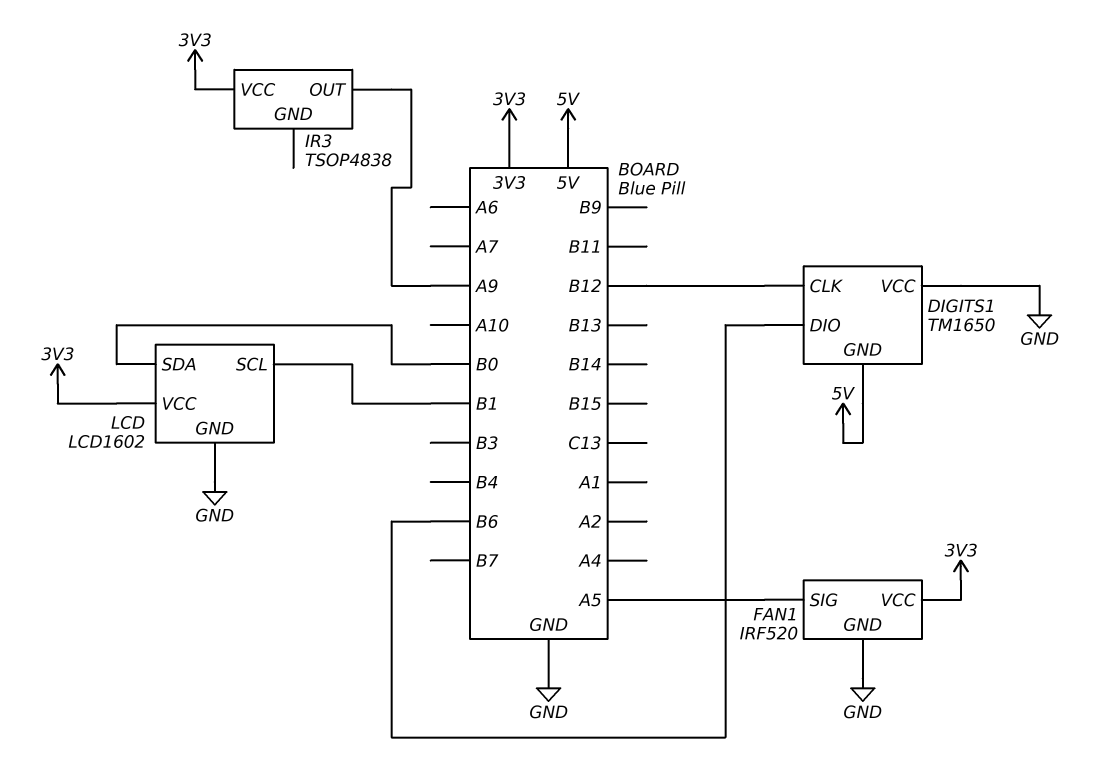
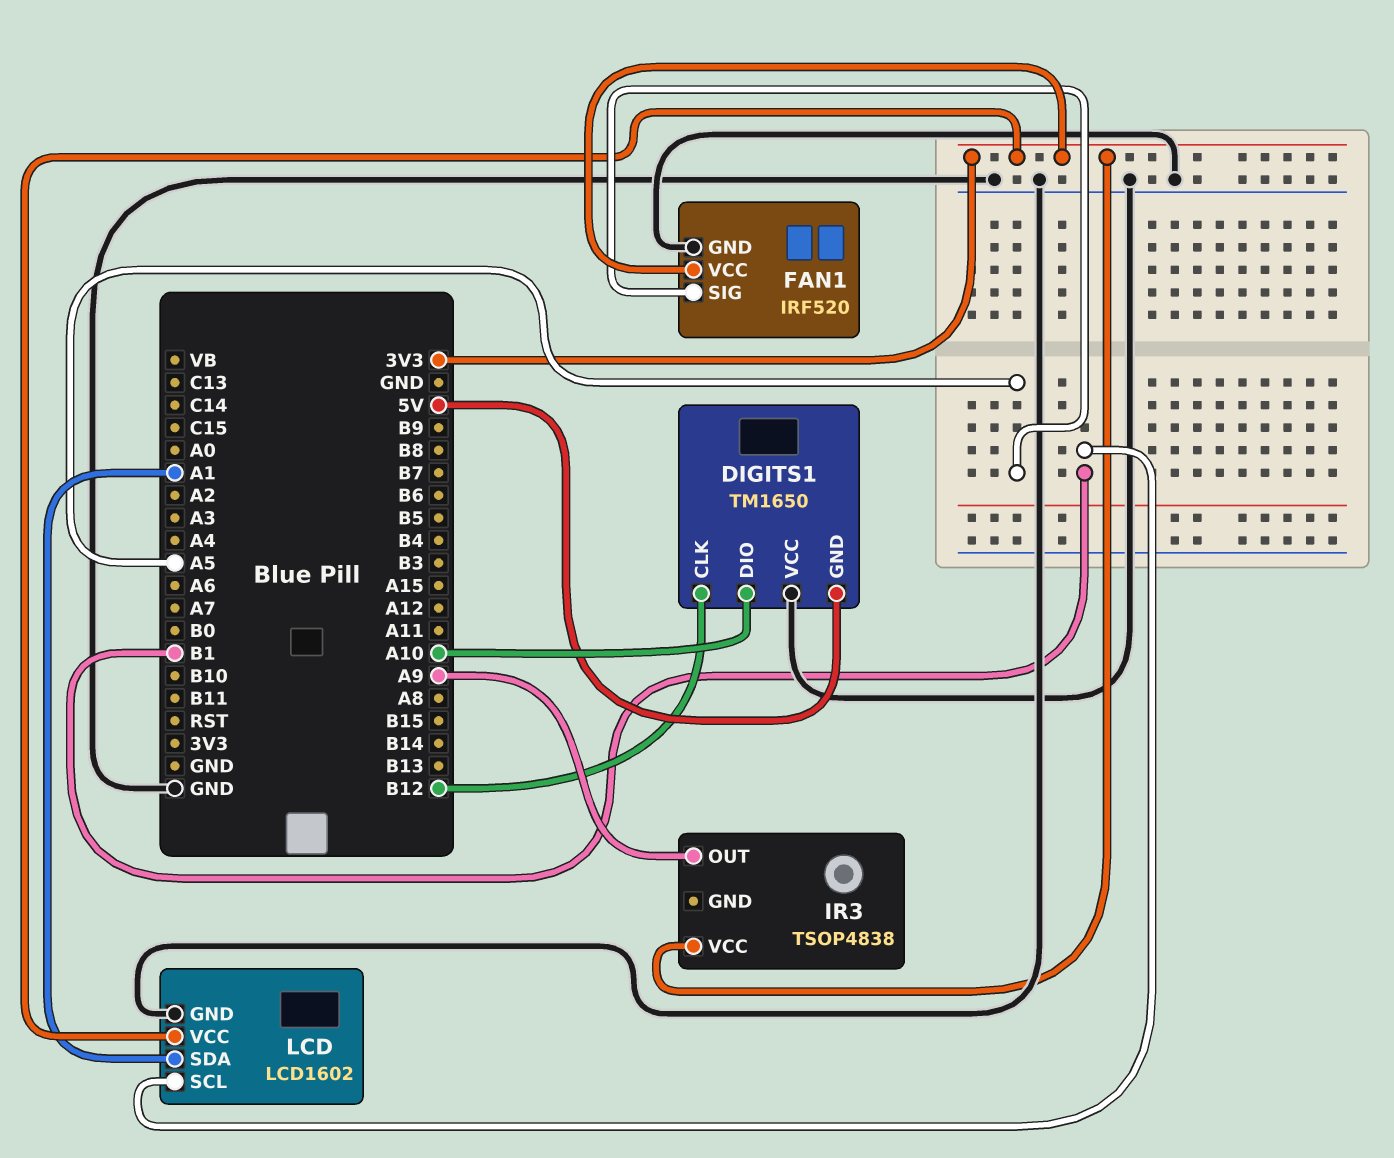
DIGITS1 pin DIO: B6 -> A10
LCD pin SDA: B0 -> A1

